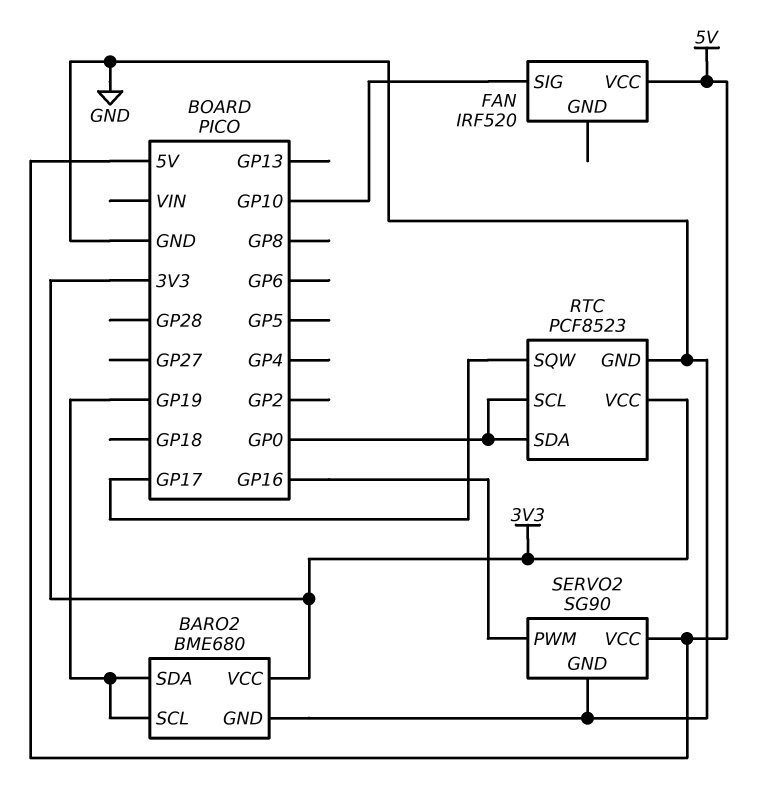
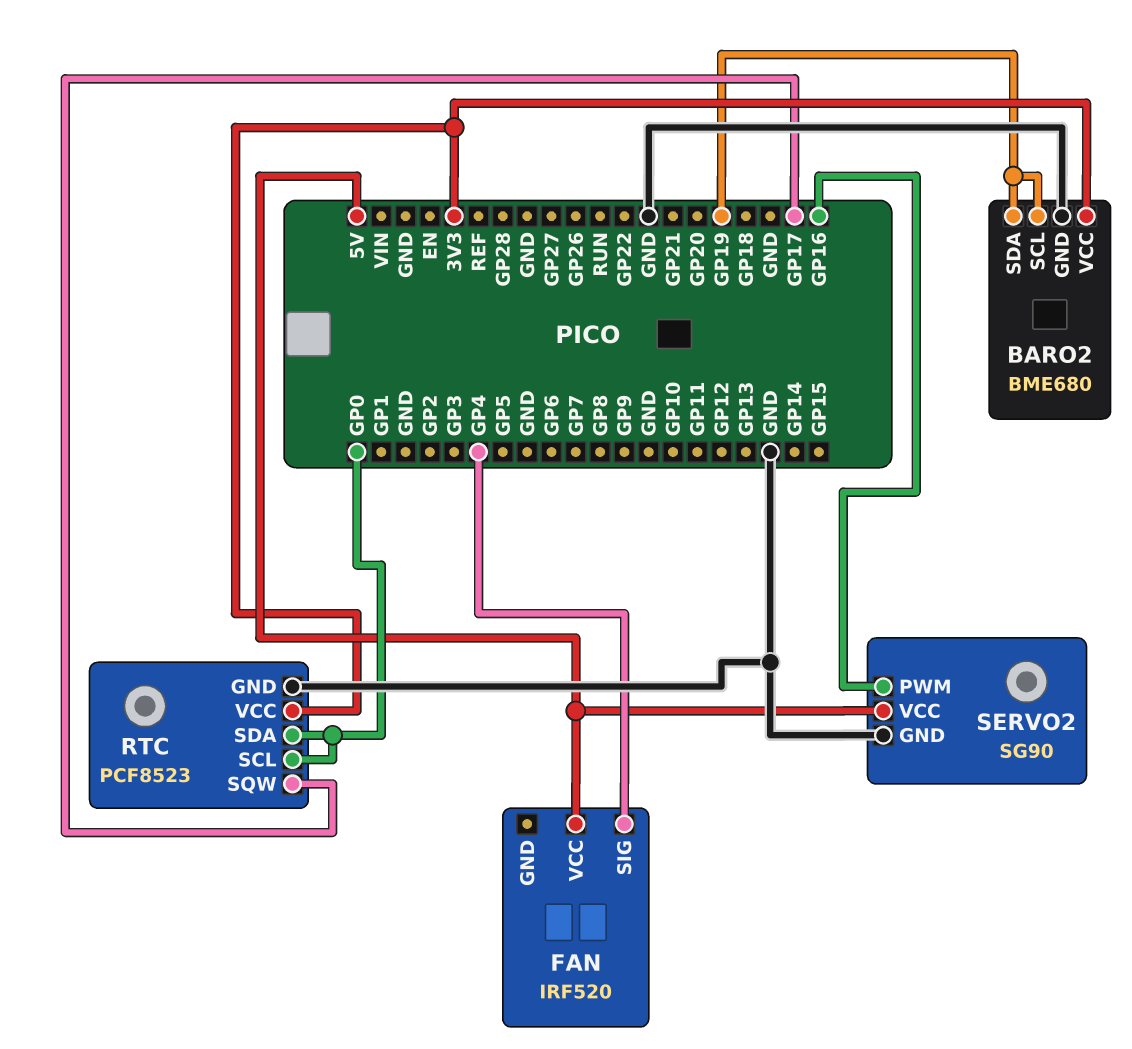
FAN pin SIG: GP10 -> GP4

